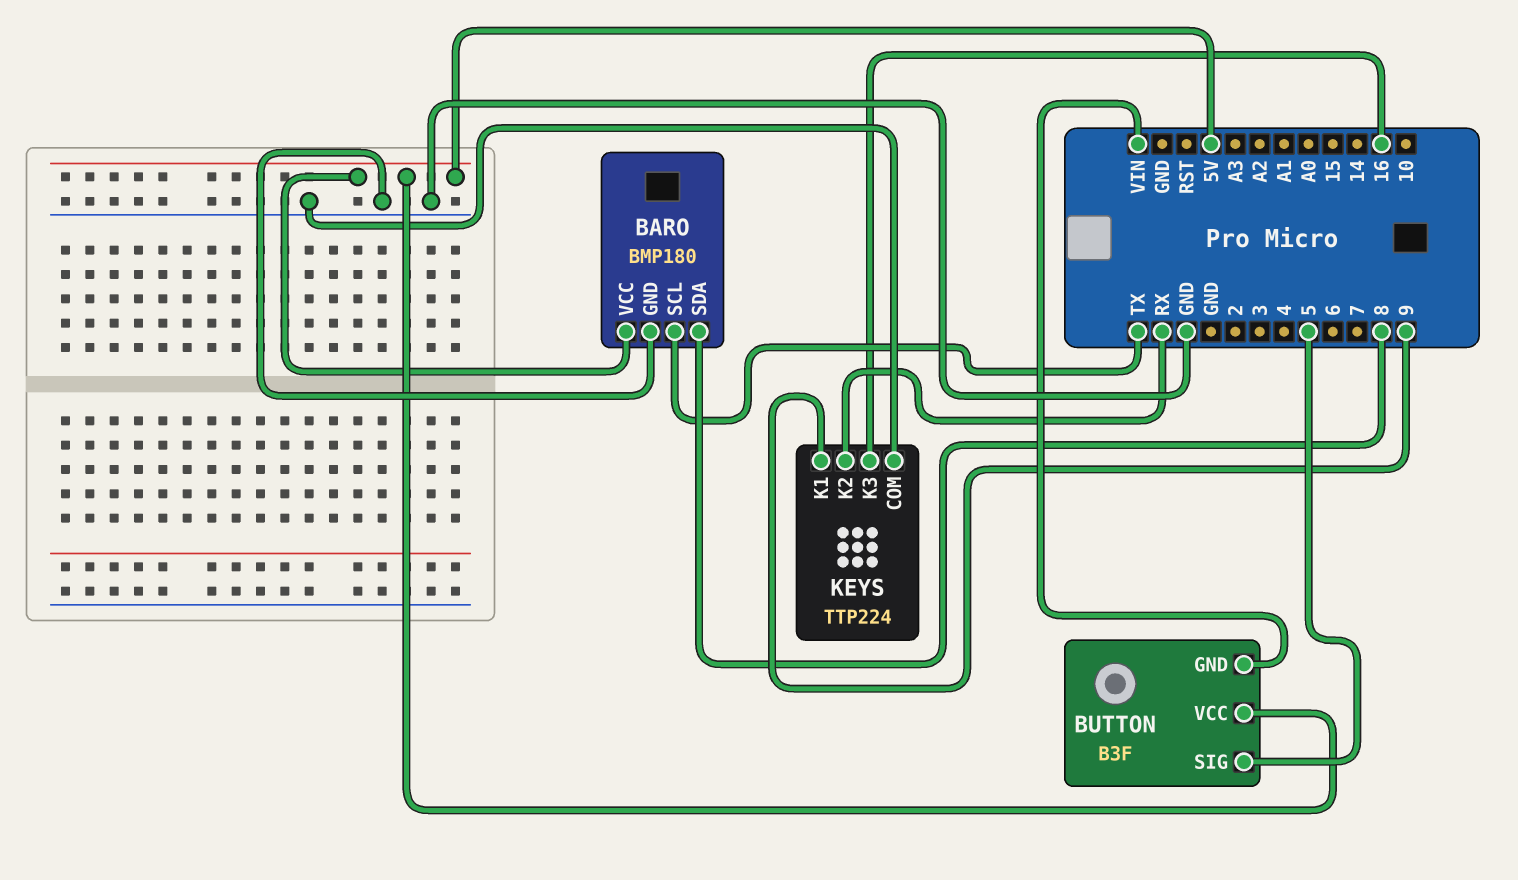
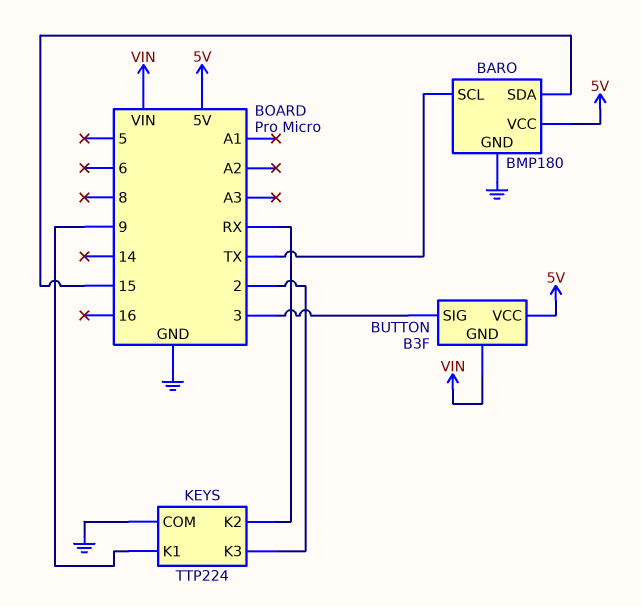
BARO pin SDA: 8 -> 15
BUTTON pin SIG: 5 -> 3
KEYS pin K3: 16 -> 2

